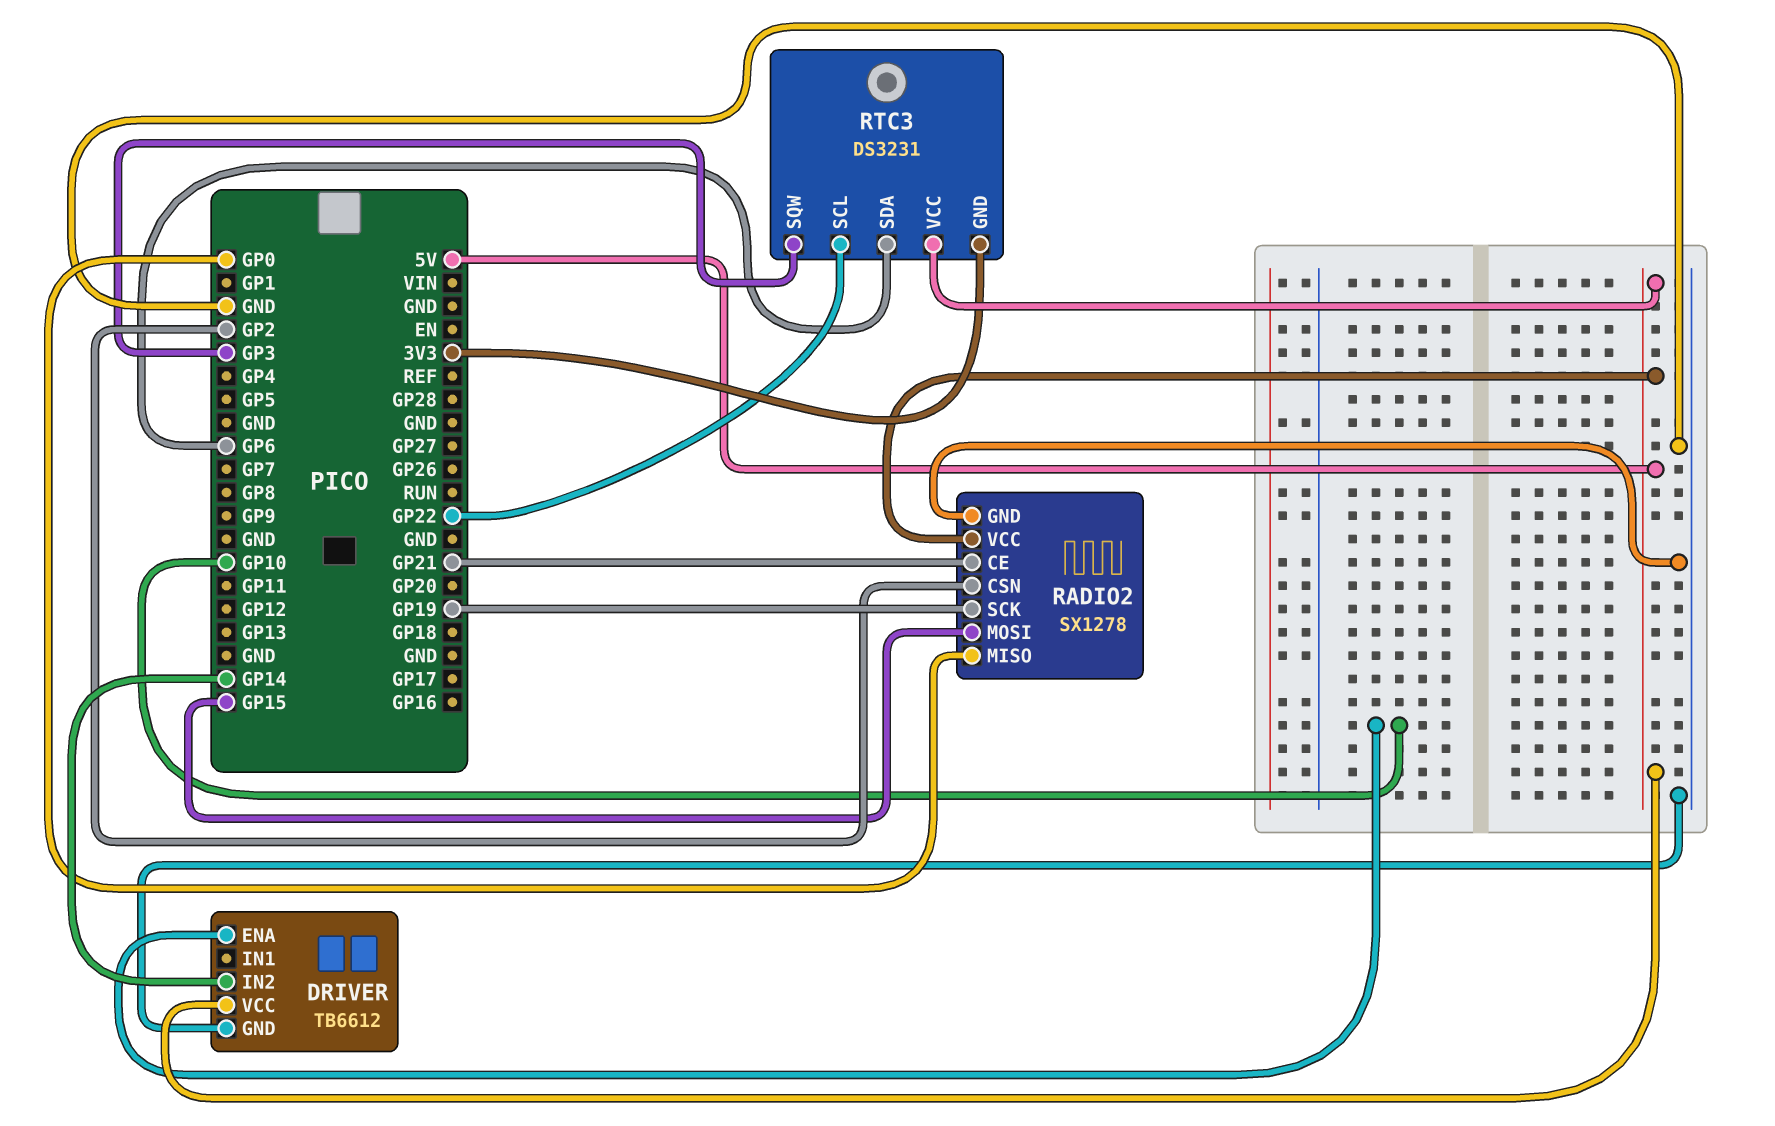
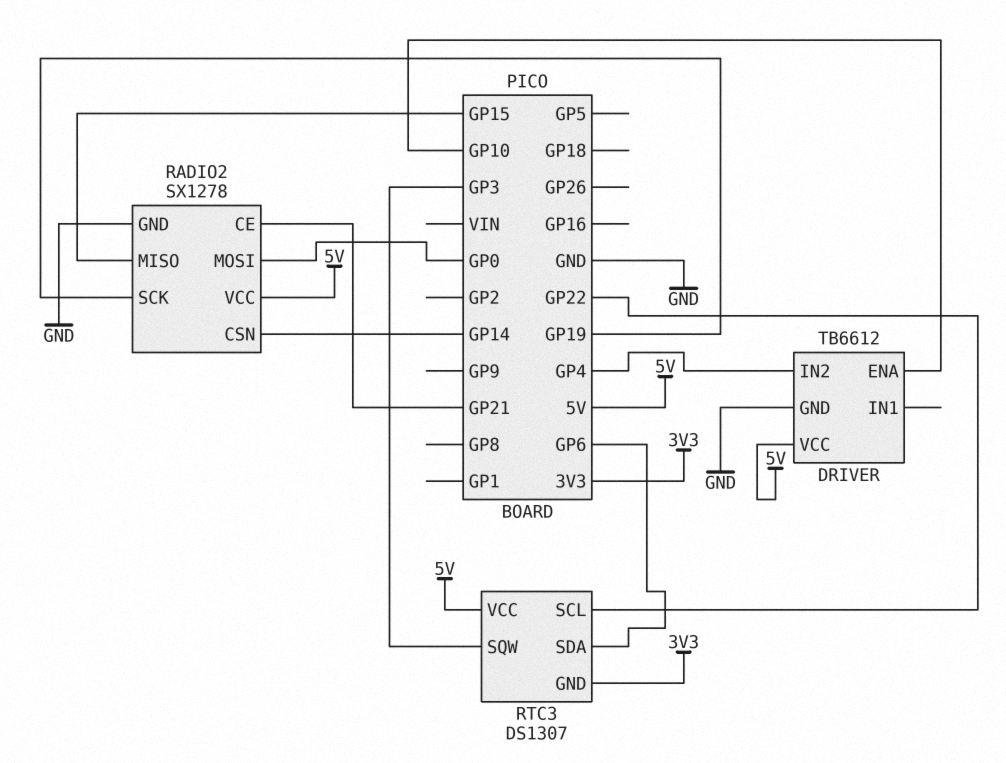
DRIVER pin IN2: GP14 -> GP4
RADIO2 pin CSN: GP2 -> GP14
RADIO2 pin MISO: GP0 -> GP15
RADIO2 pin MOSI: GP15 -> GP0
RTC3: DS3231 -> DS1307

